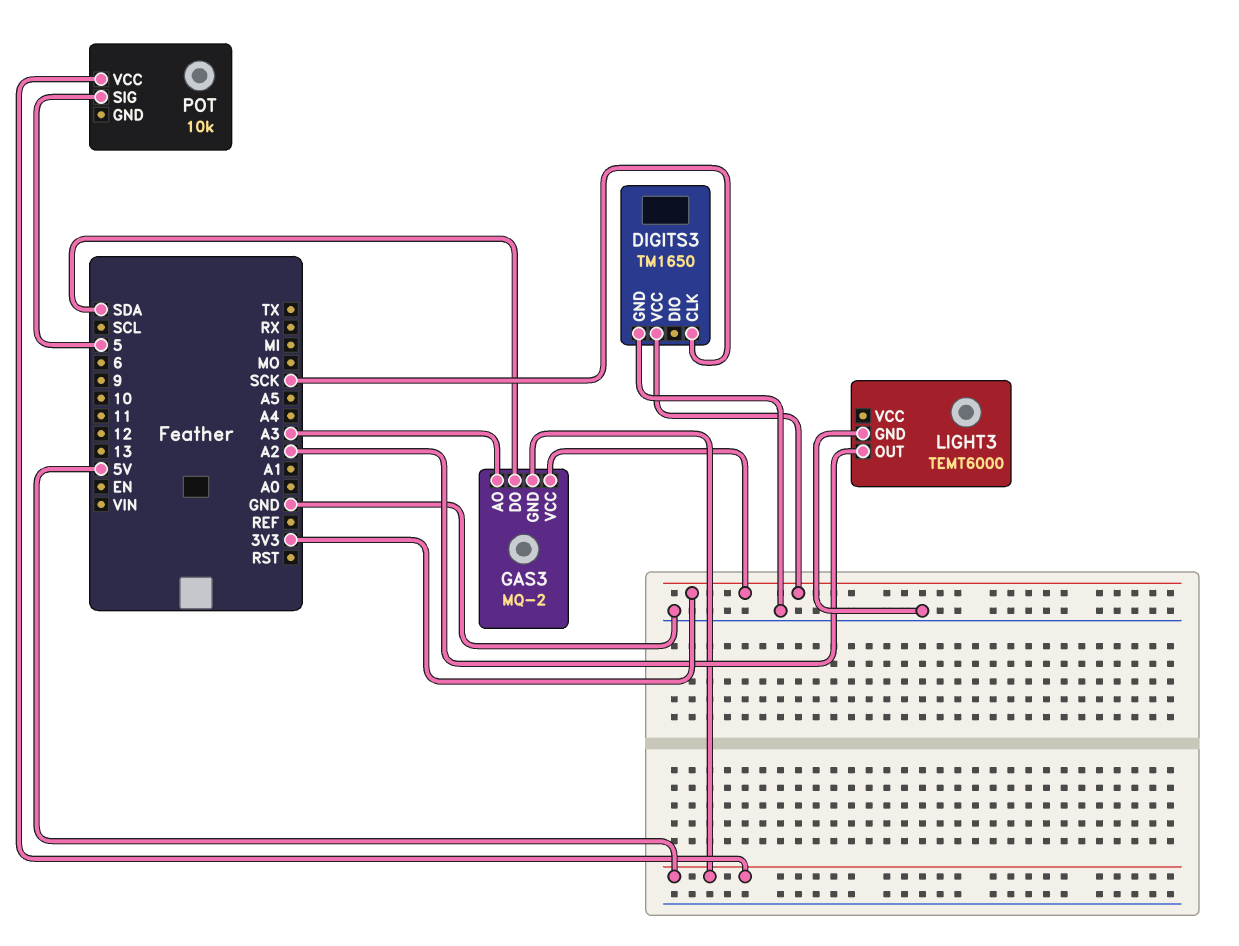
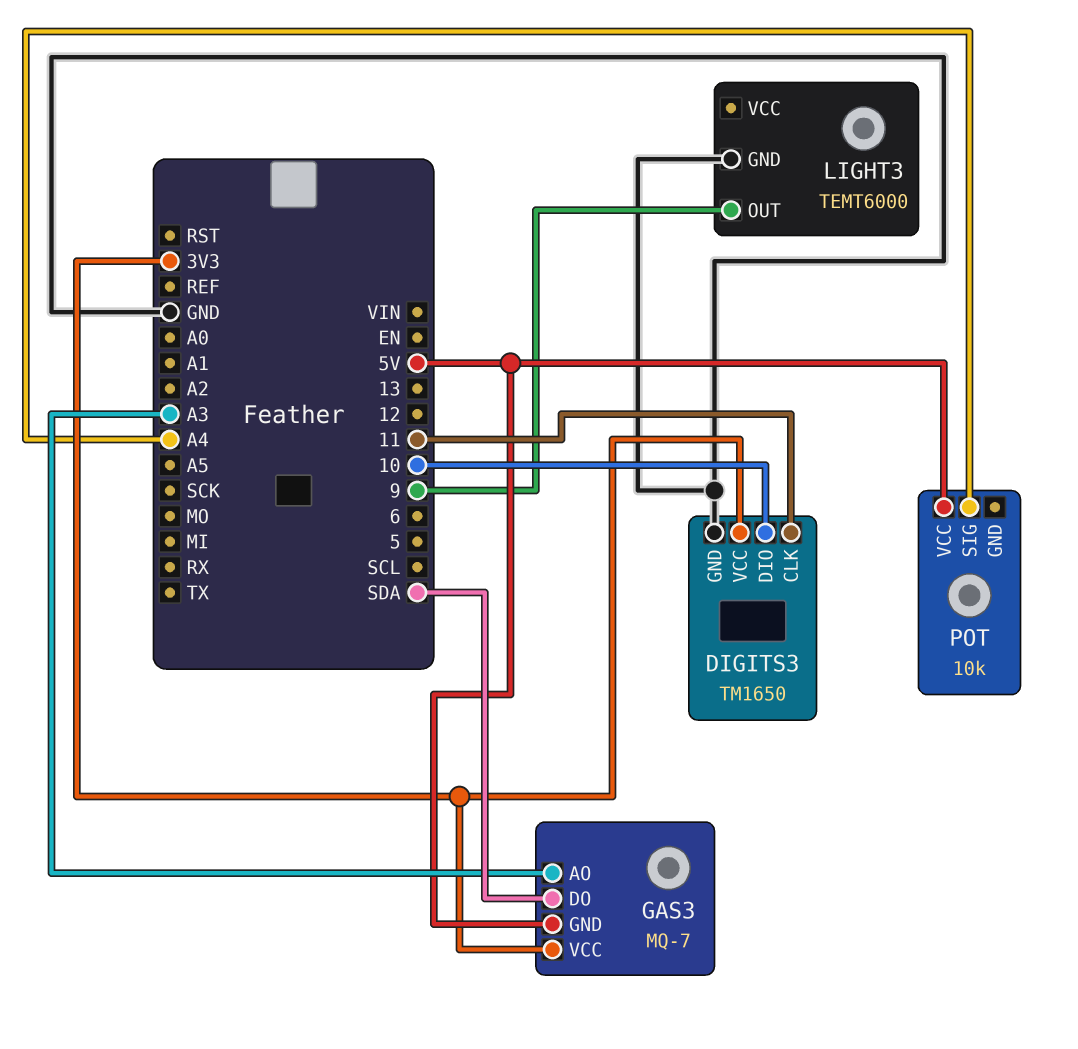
DIGITS3 pin CLK: SCK -> 11
DIGITS3 pin DIO: none -> 10
GAS3: MQ-2 -> MQ-7
LIGHT3 pin OUT: A2 -> 9
POT pin SIG: 5 -> A4

